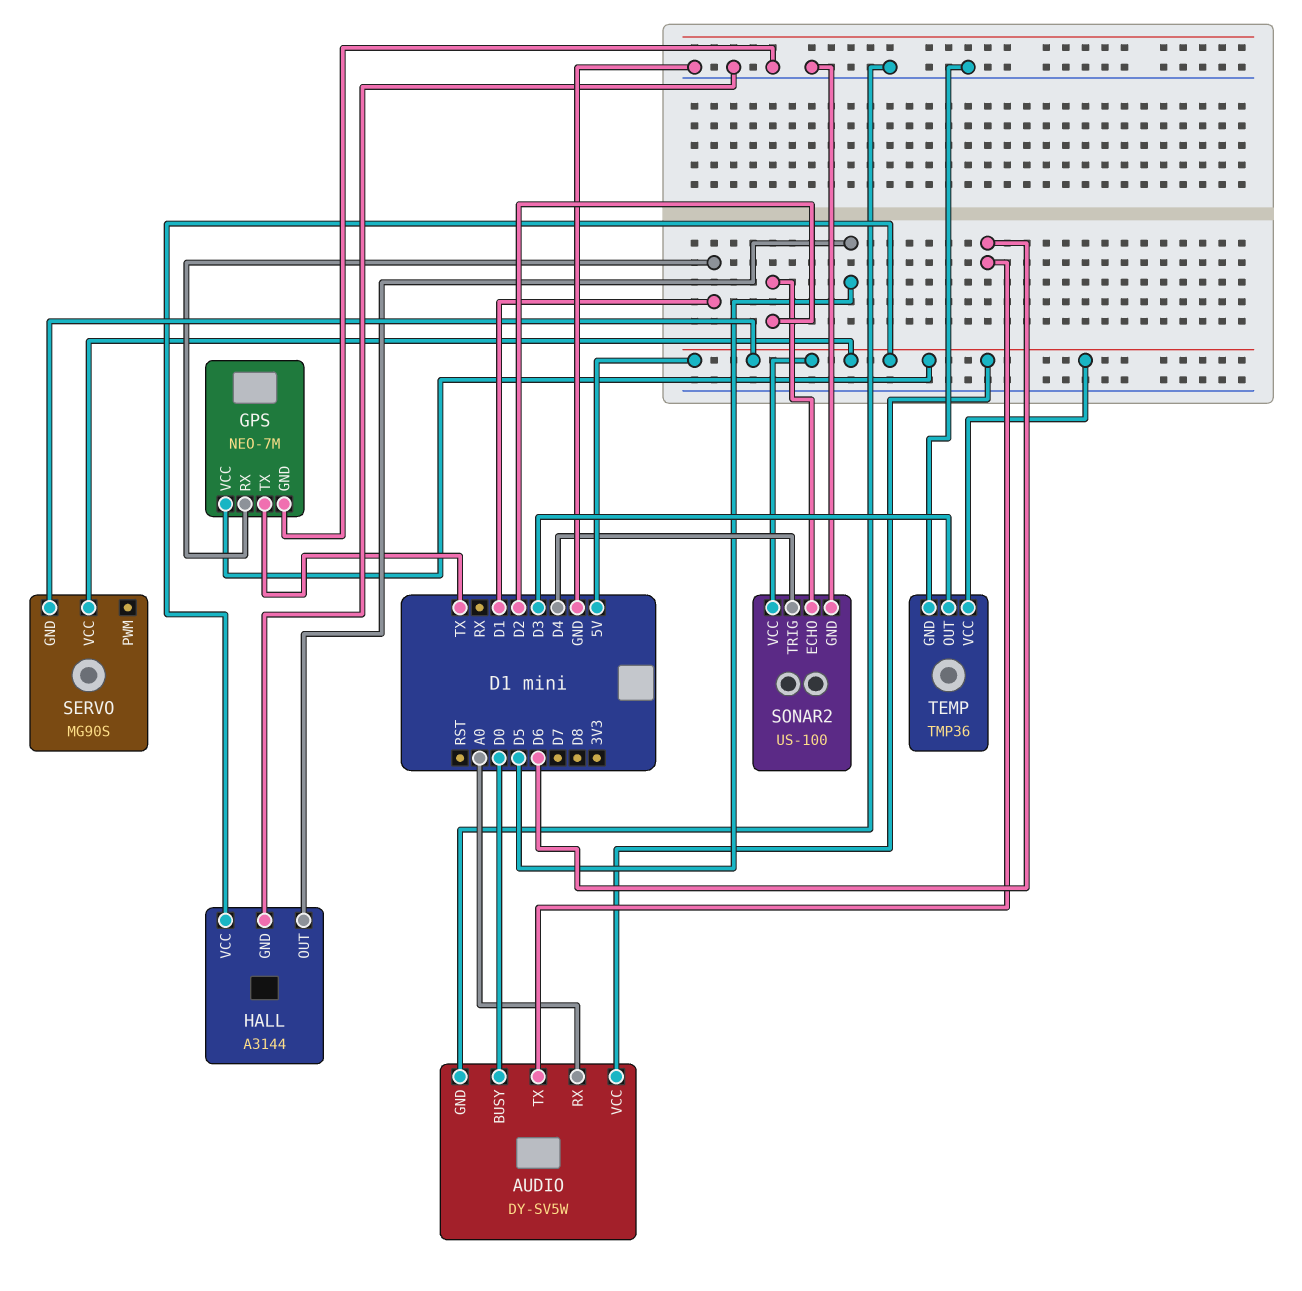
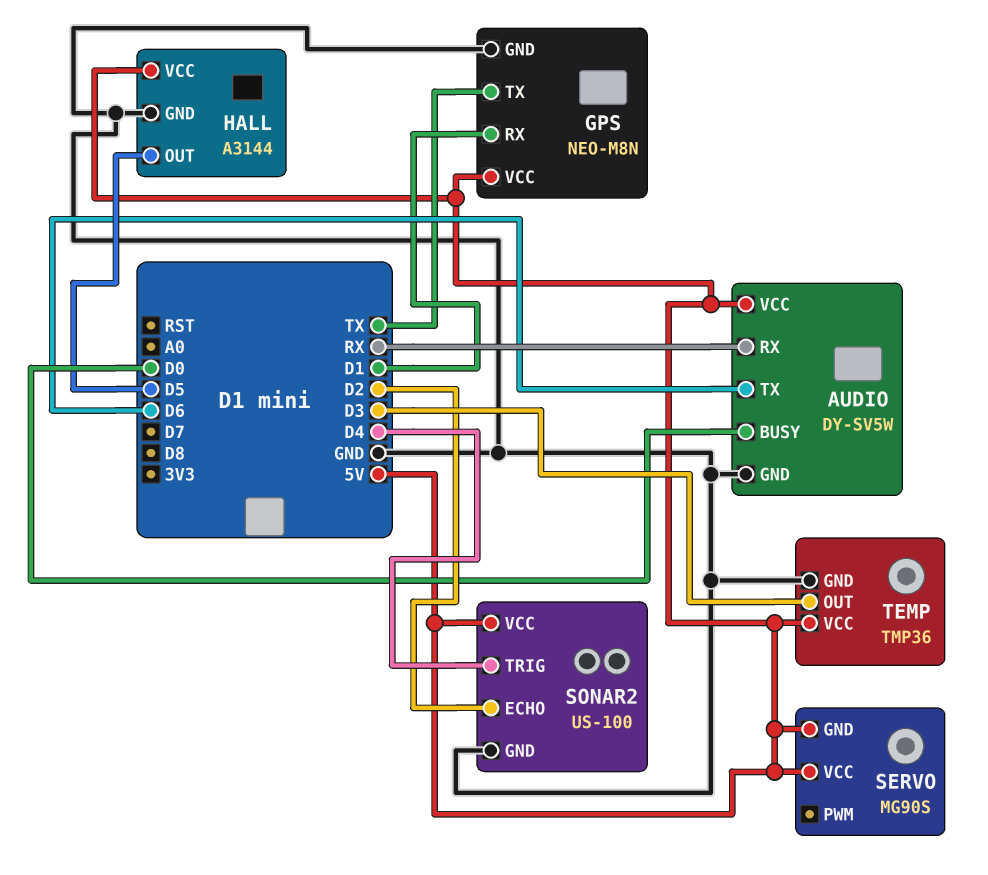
AUDIO pin RX: A0 -> RX
GPS: NEO-7M -> NEO-M8N

